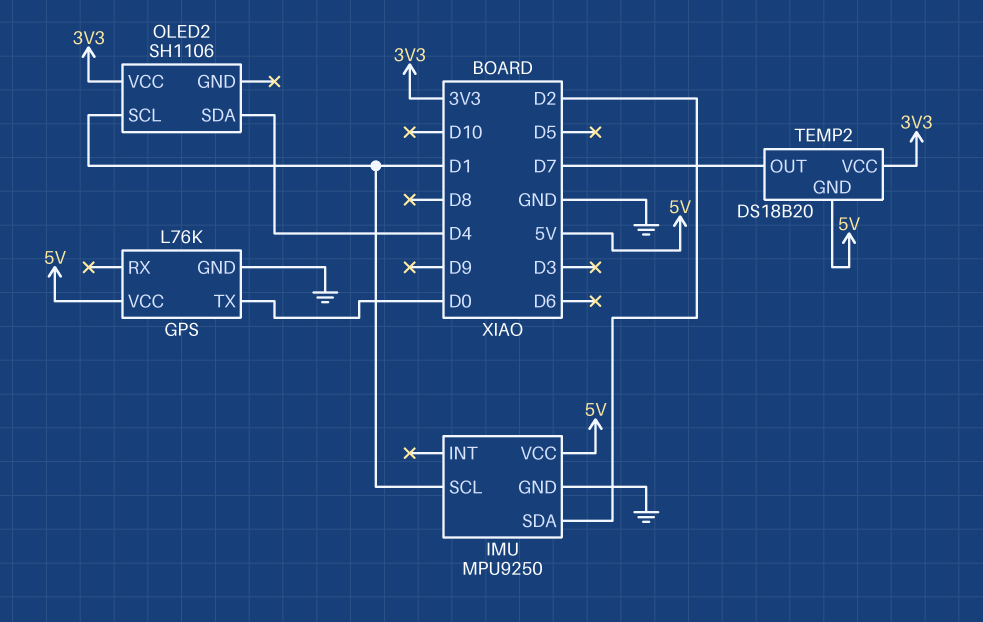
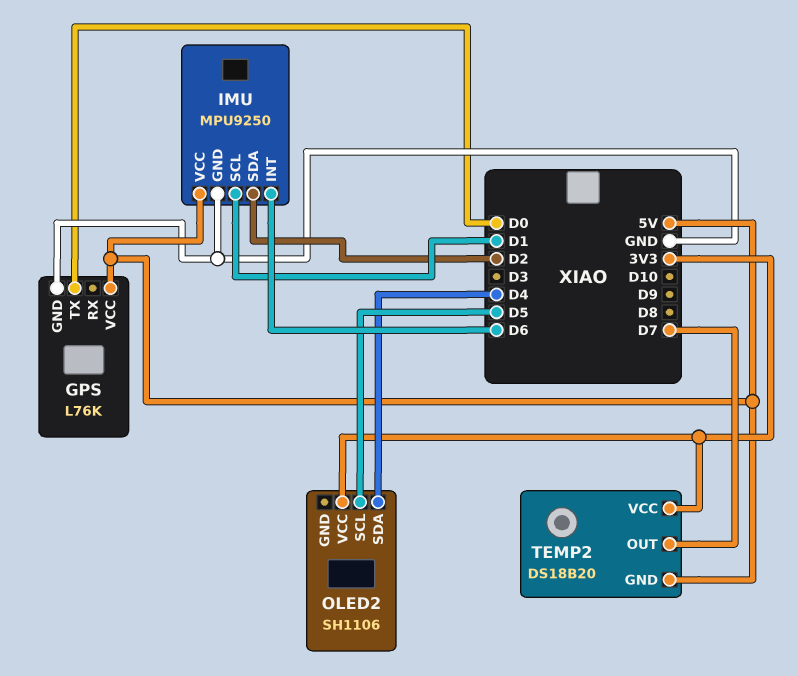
IMU pin INT: none -> D6
OLED2 pin SCL: D1 -> D5

